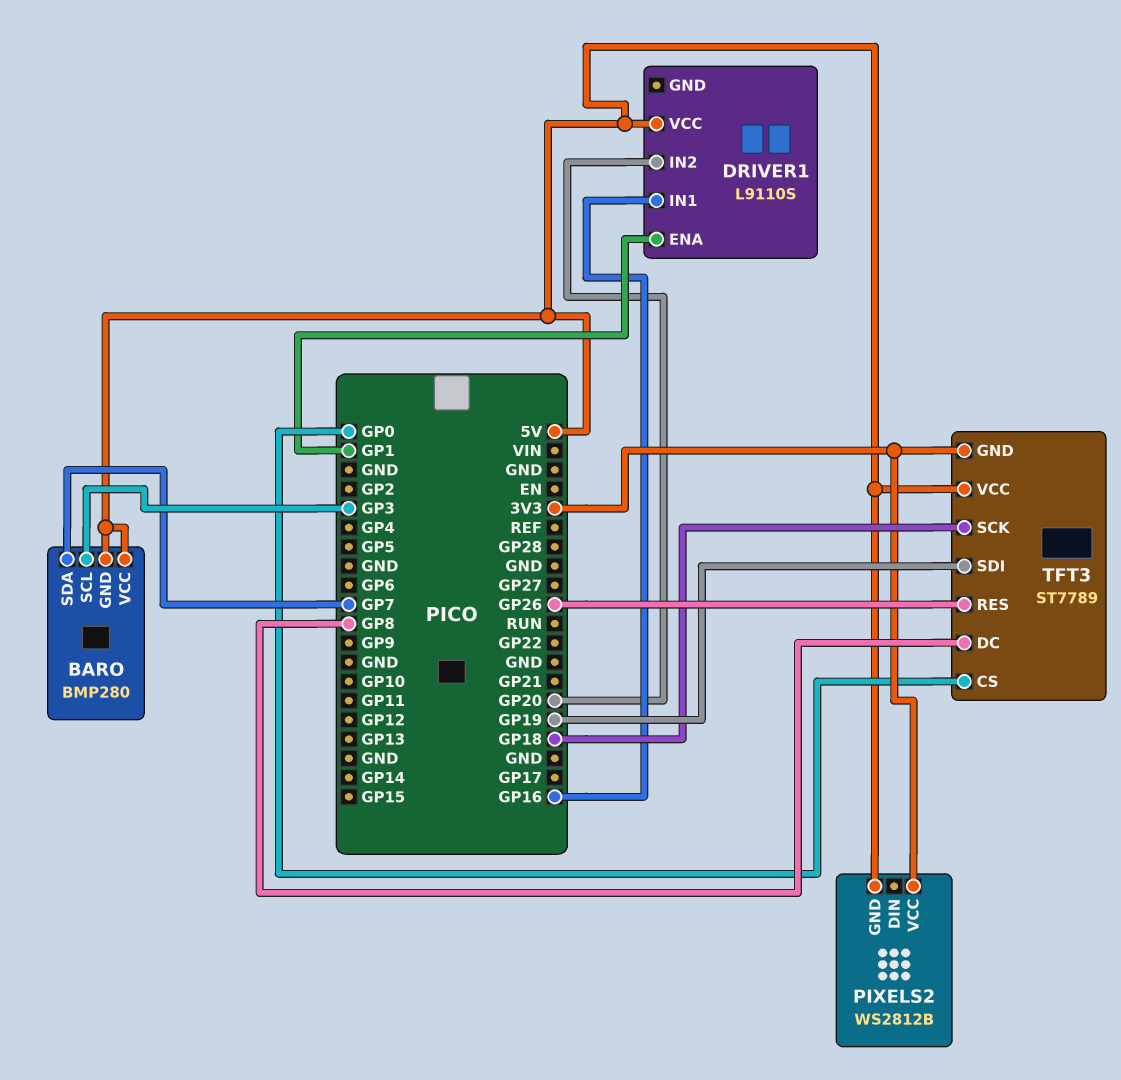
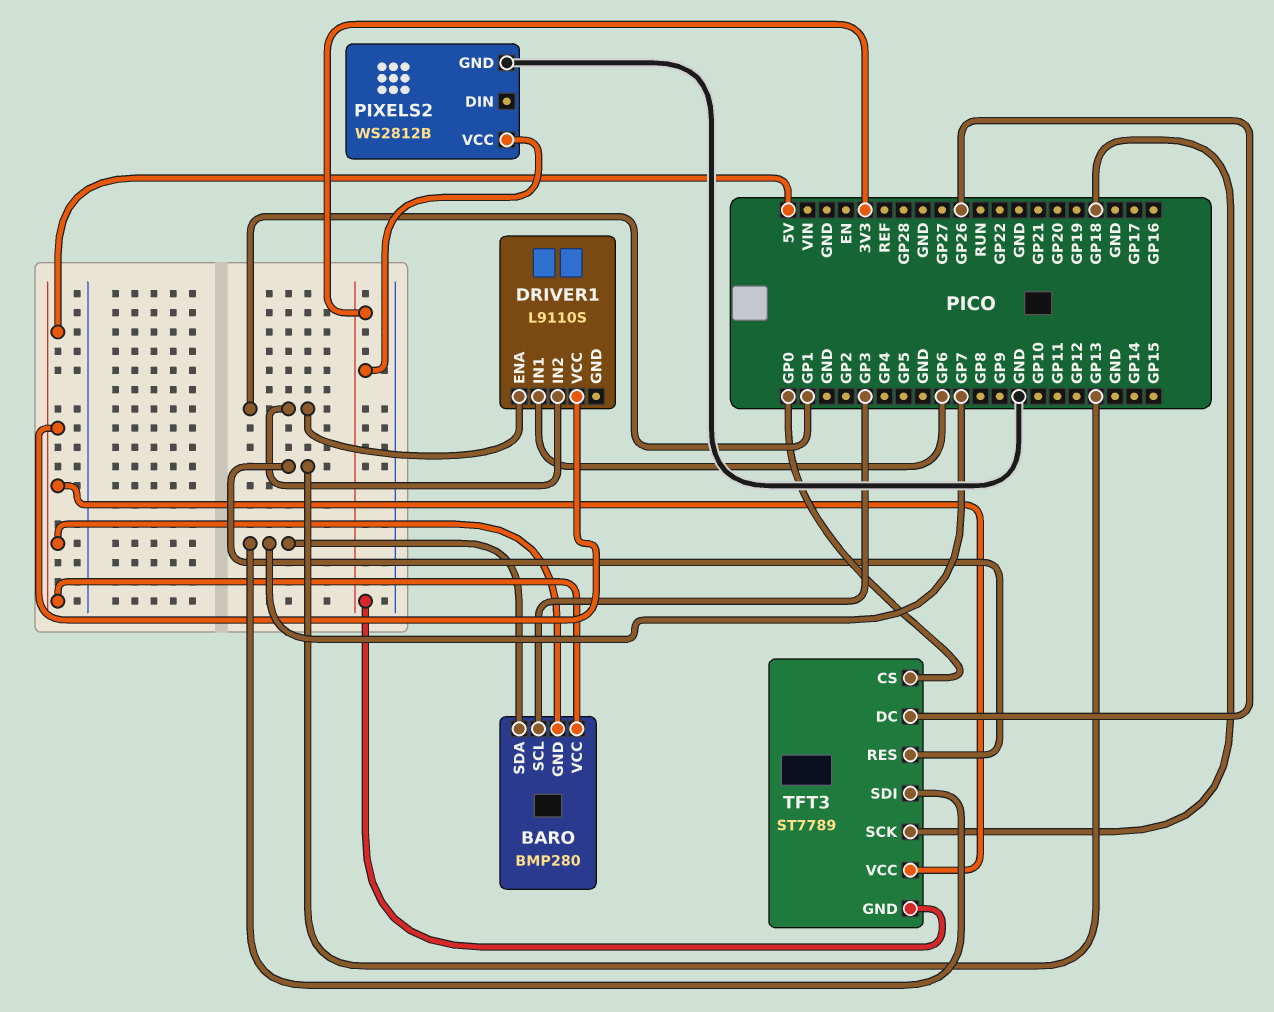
DRIVER1 pin IN1: GP16 -> GP6
DRIVER1 pin IN2: GP20 -> GP1
PIXELS2 pin GND: 5V -> GND
TFT3 pin DC: GP8 -> GP26
TFT3 pin RES: GP26 -> GP13
TFT3 pin SDI: GP19 -> GP7

